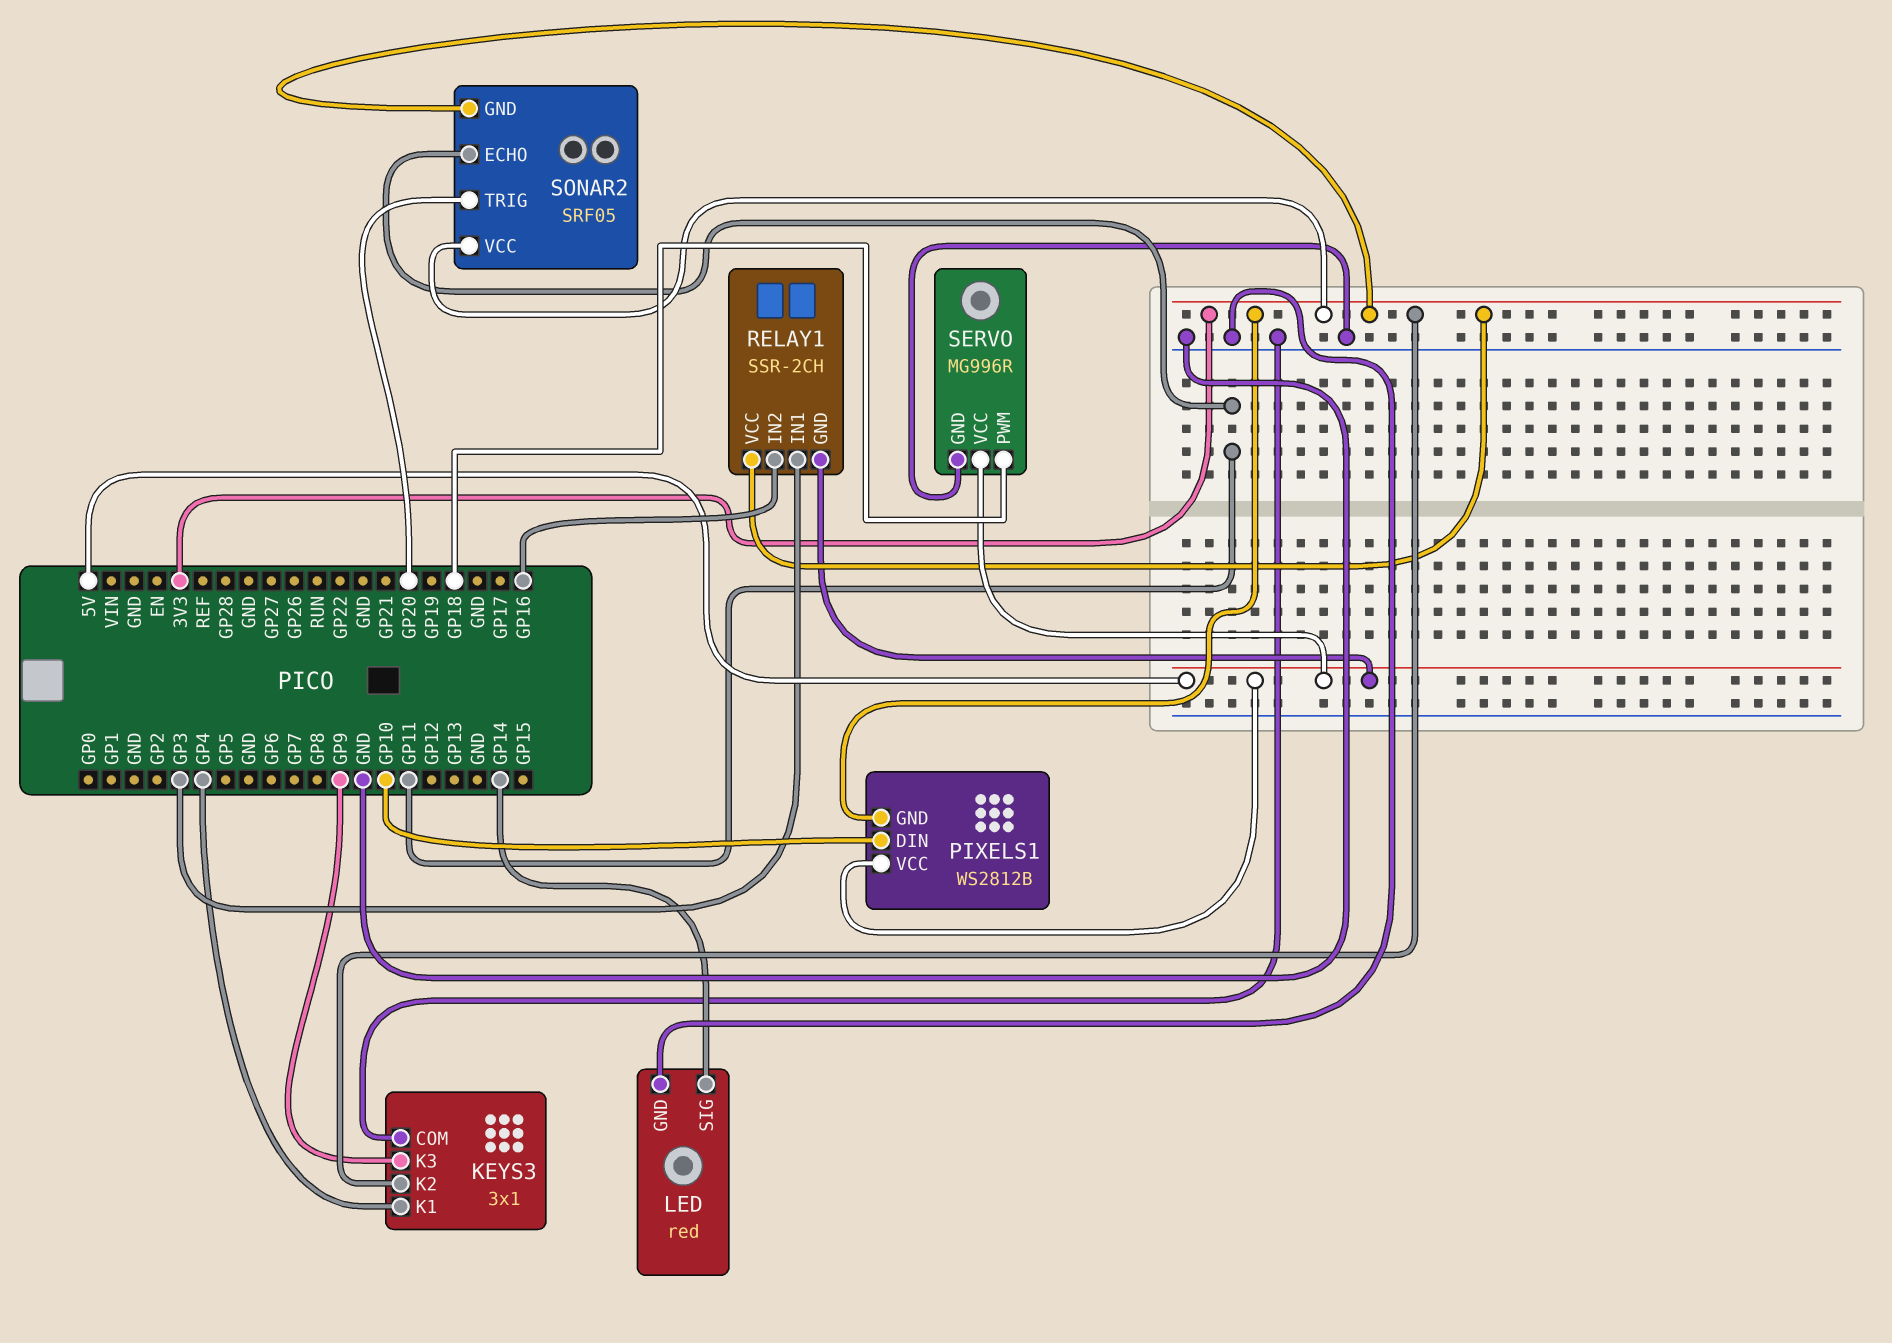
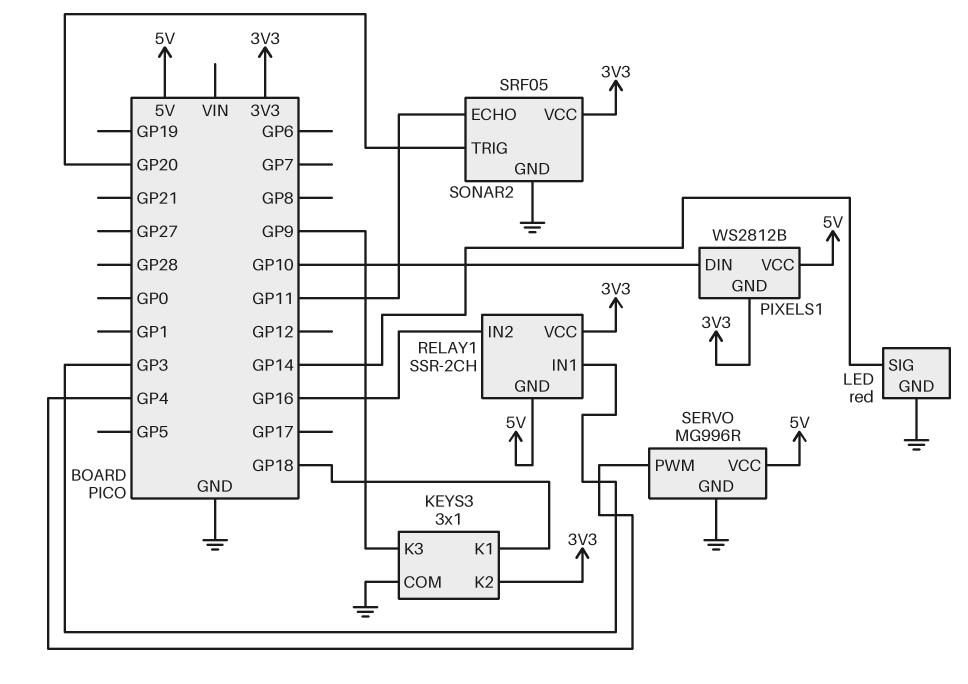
KEYS3 pin K1: GP4 -> GP18
SERVO pin PWM: GP18 -> GP4
SONAR2 pin GND: 3V3 -> GND

